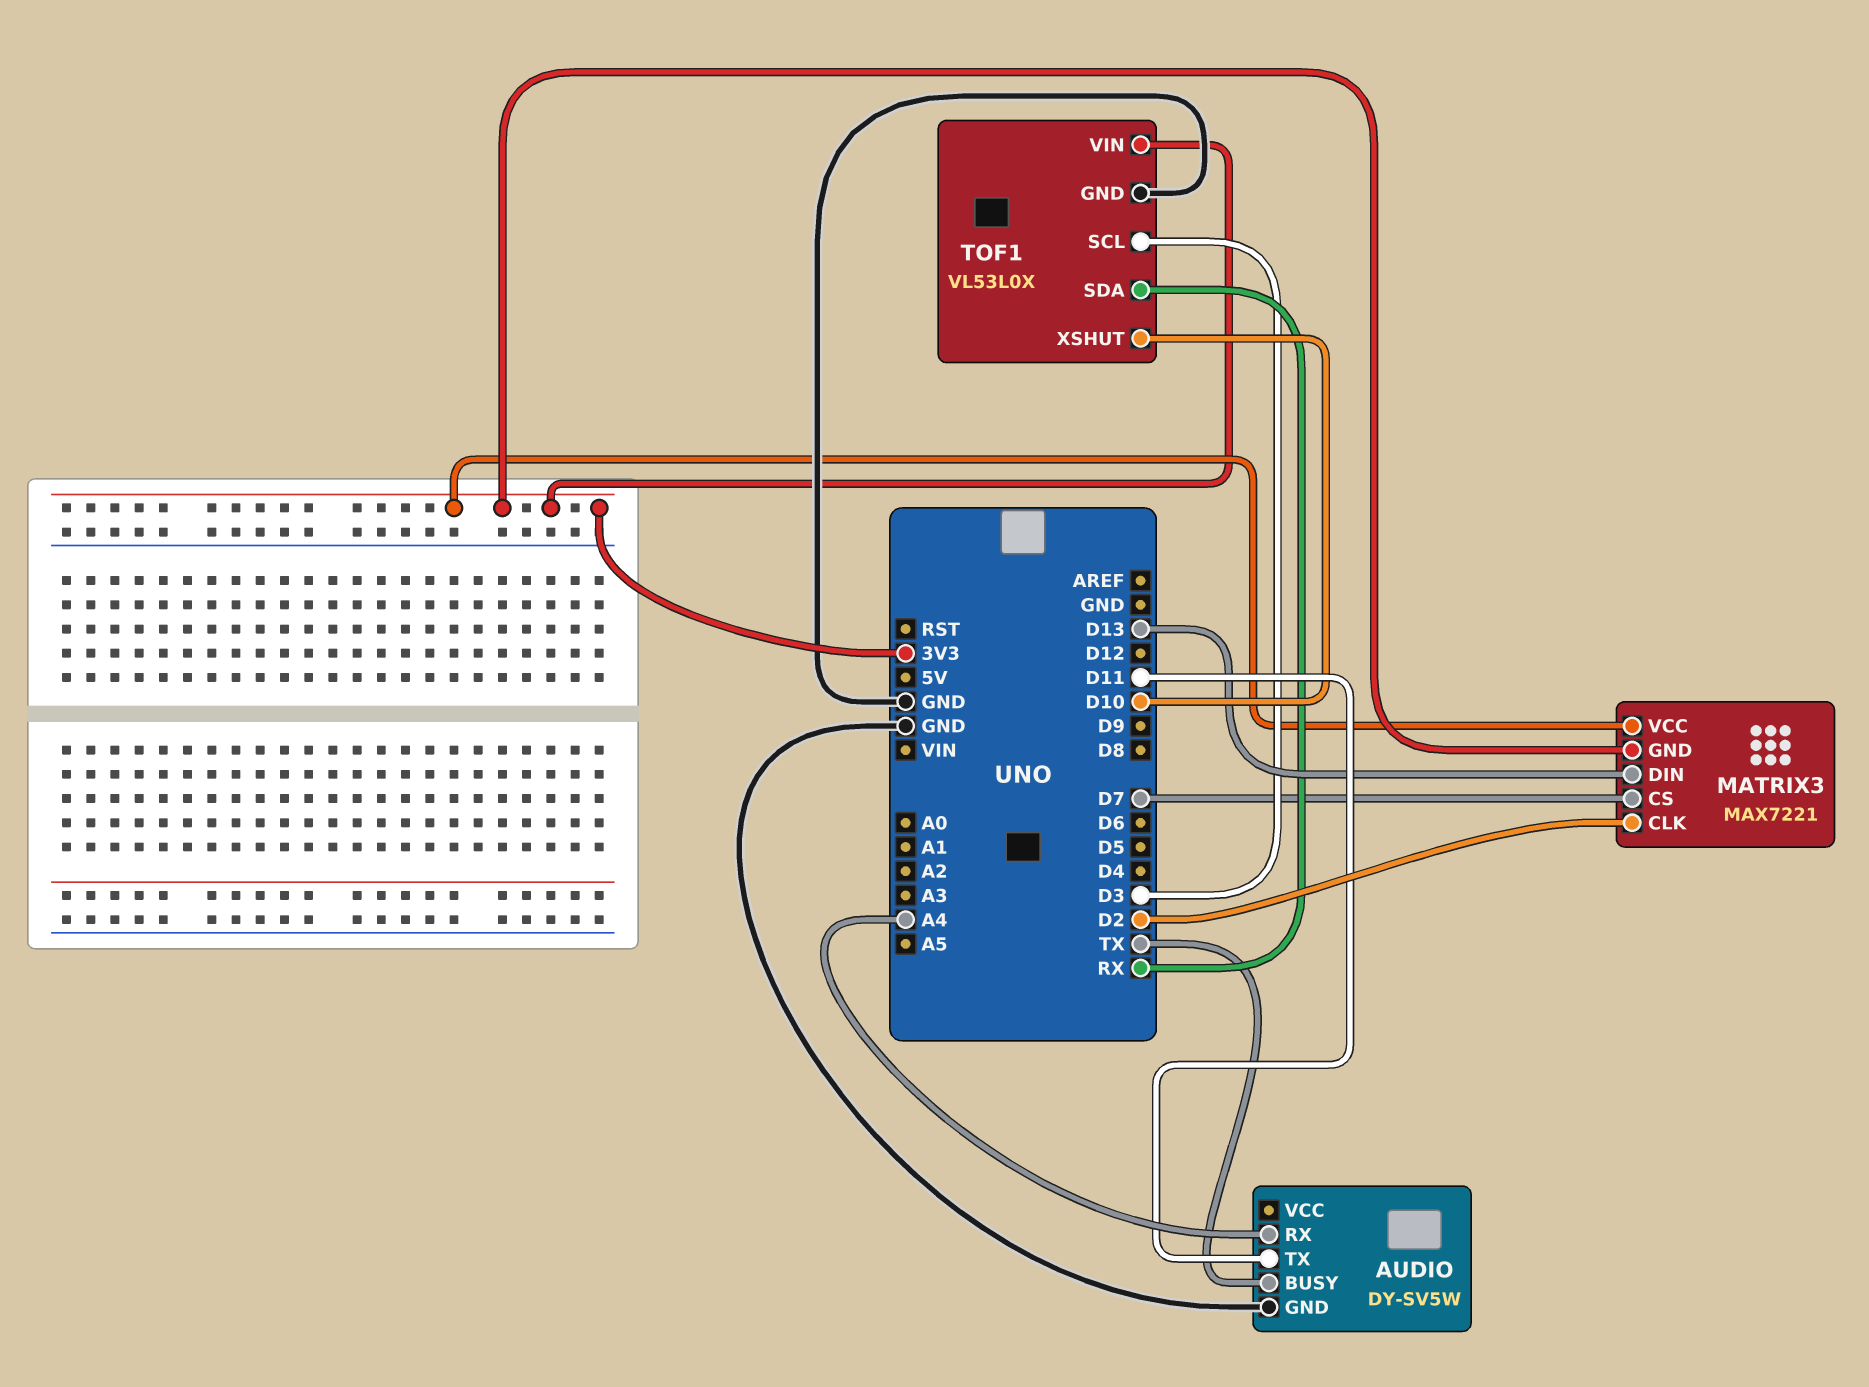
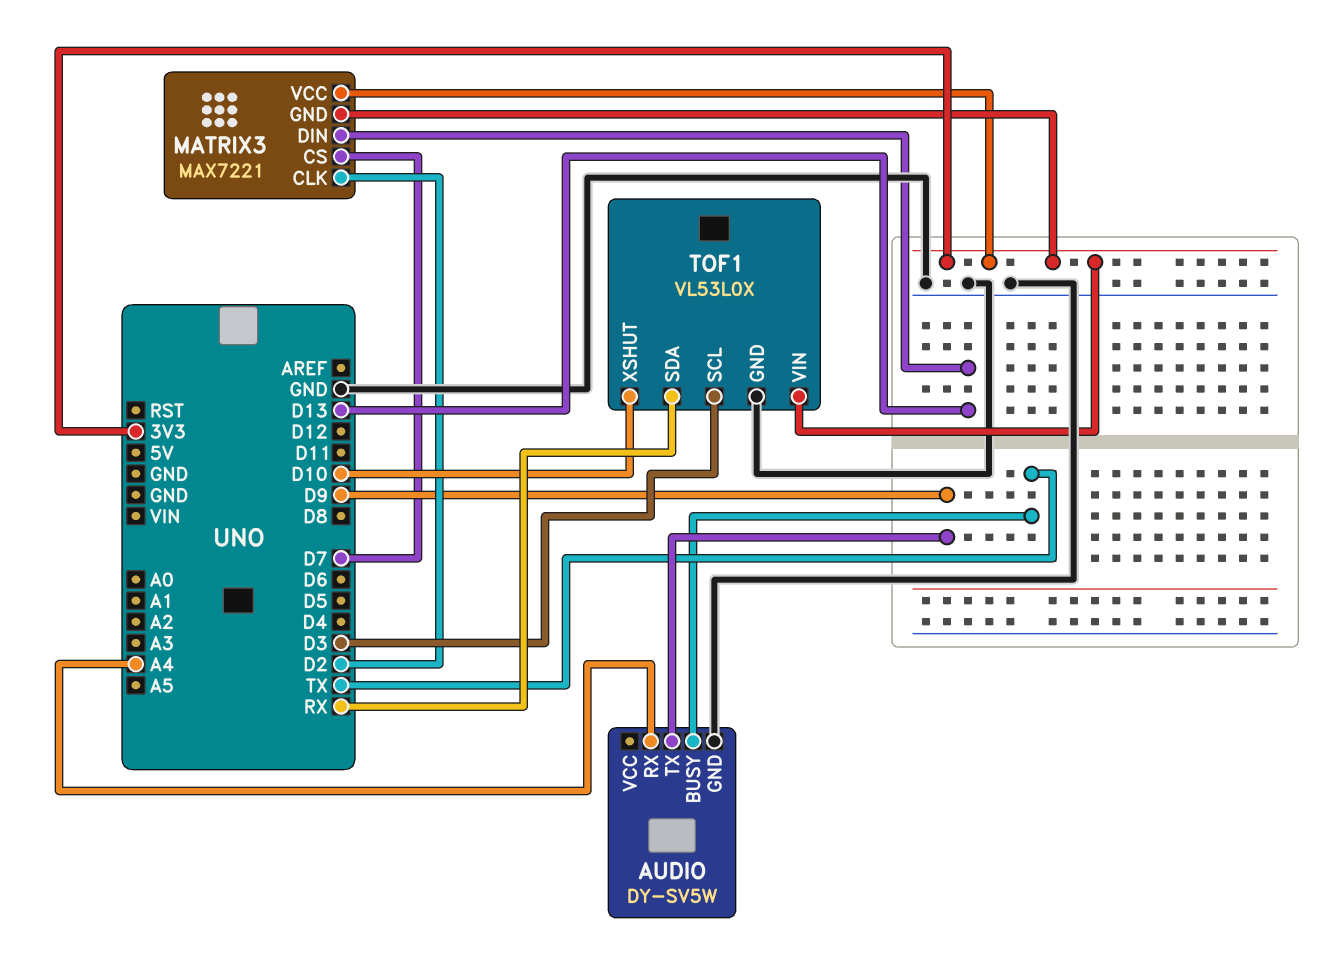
AUDIO pin TX: D11 -> D9

